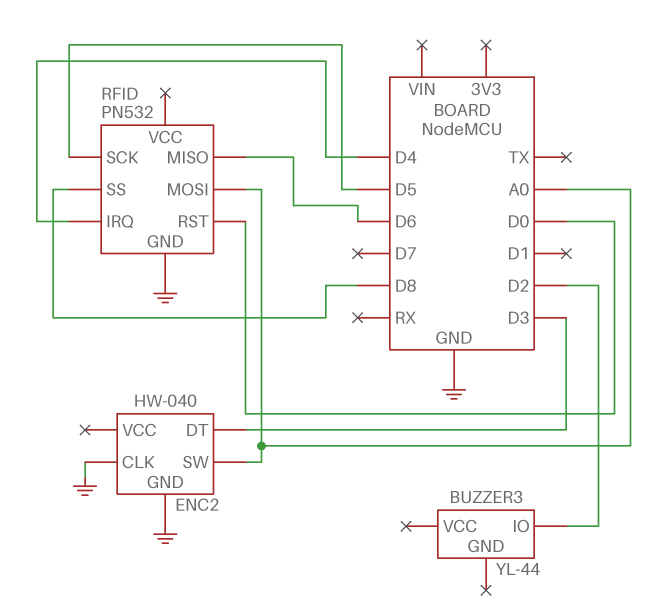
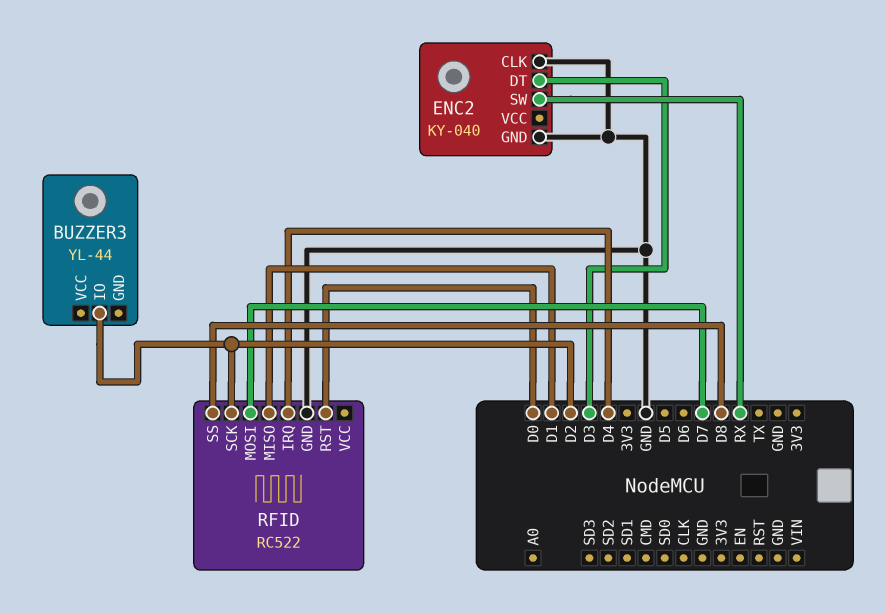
ENC2: HW-040 -> KY-040
ENC2 pin SW: A0 -> RX
RFID: PN532 -> RC522
RFID pin MISO: D6 -> D1
RFID pin MOSI: A0 -> D7
RFID pin SCK: D5 -> D2

